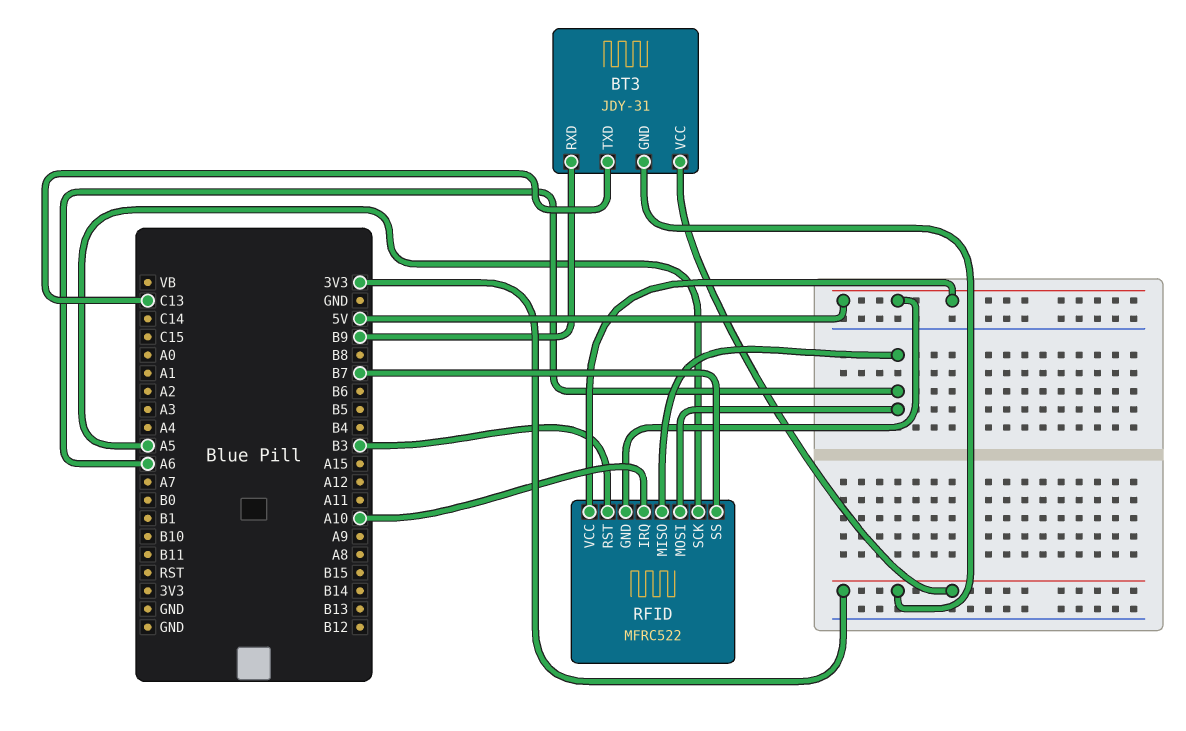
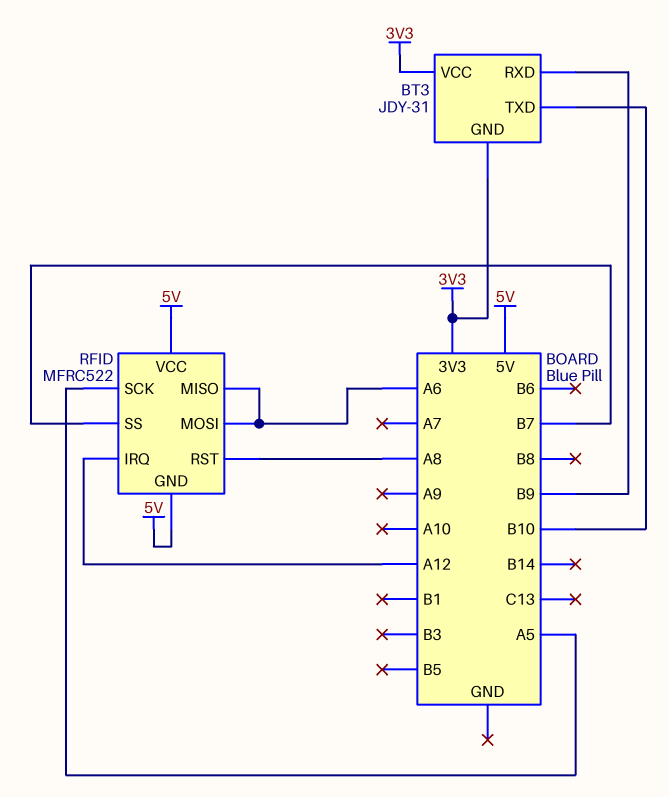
BT3 pin TXD: C13 -> B10
RFID pin IRQ: A10 -> A12
RFID pin RST: B3 -> A8

